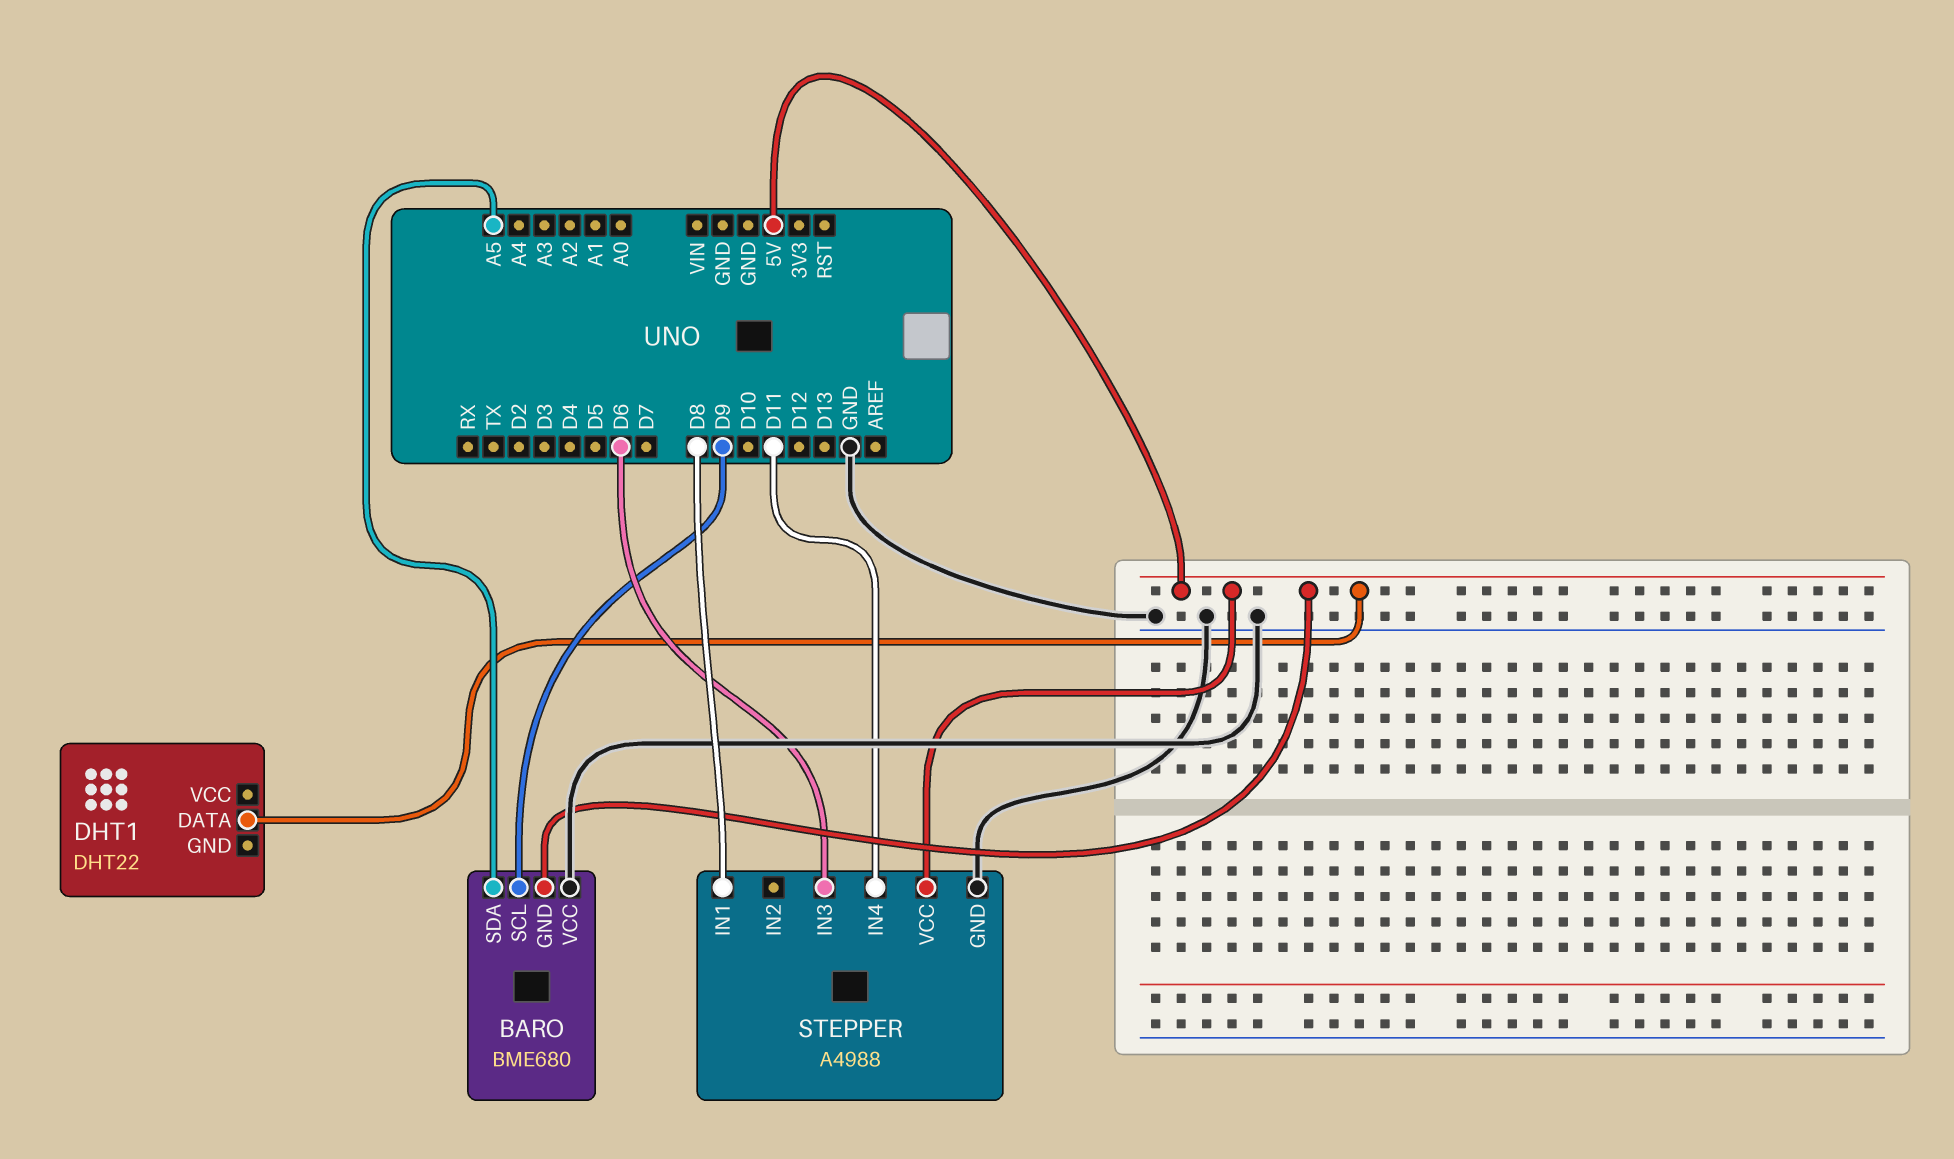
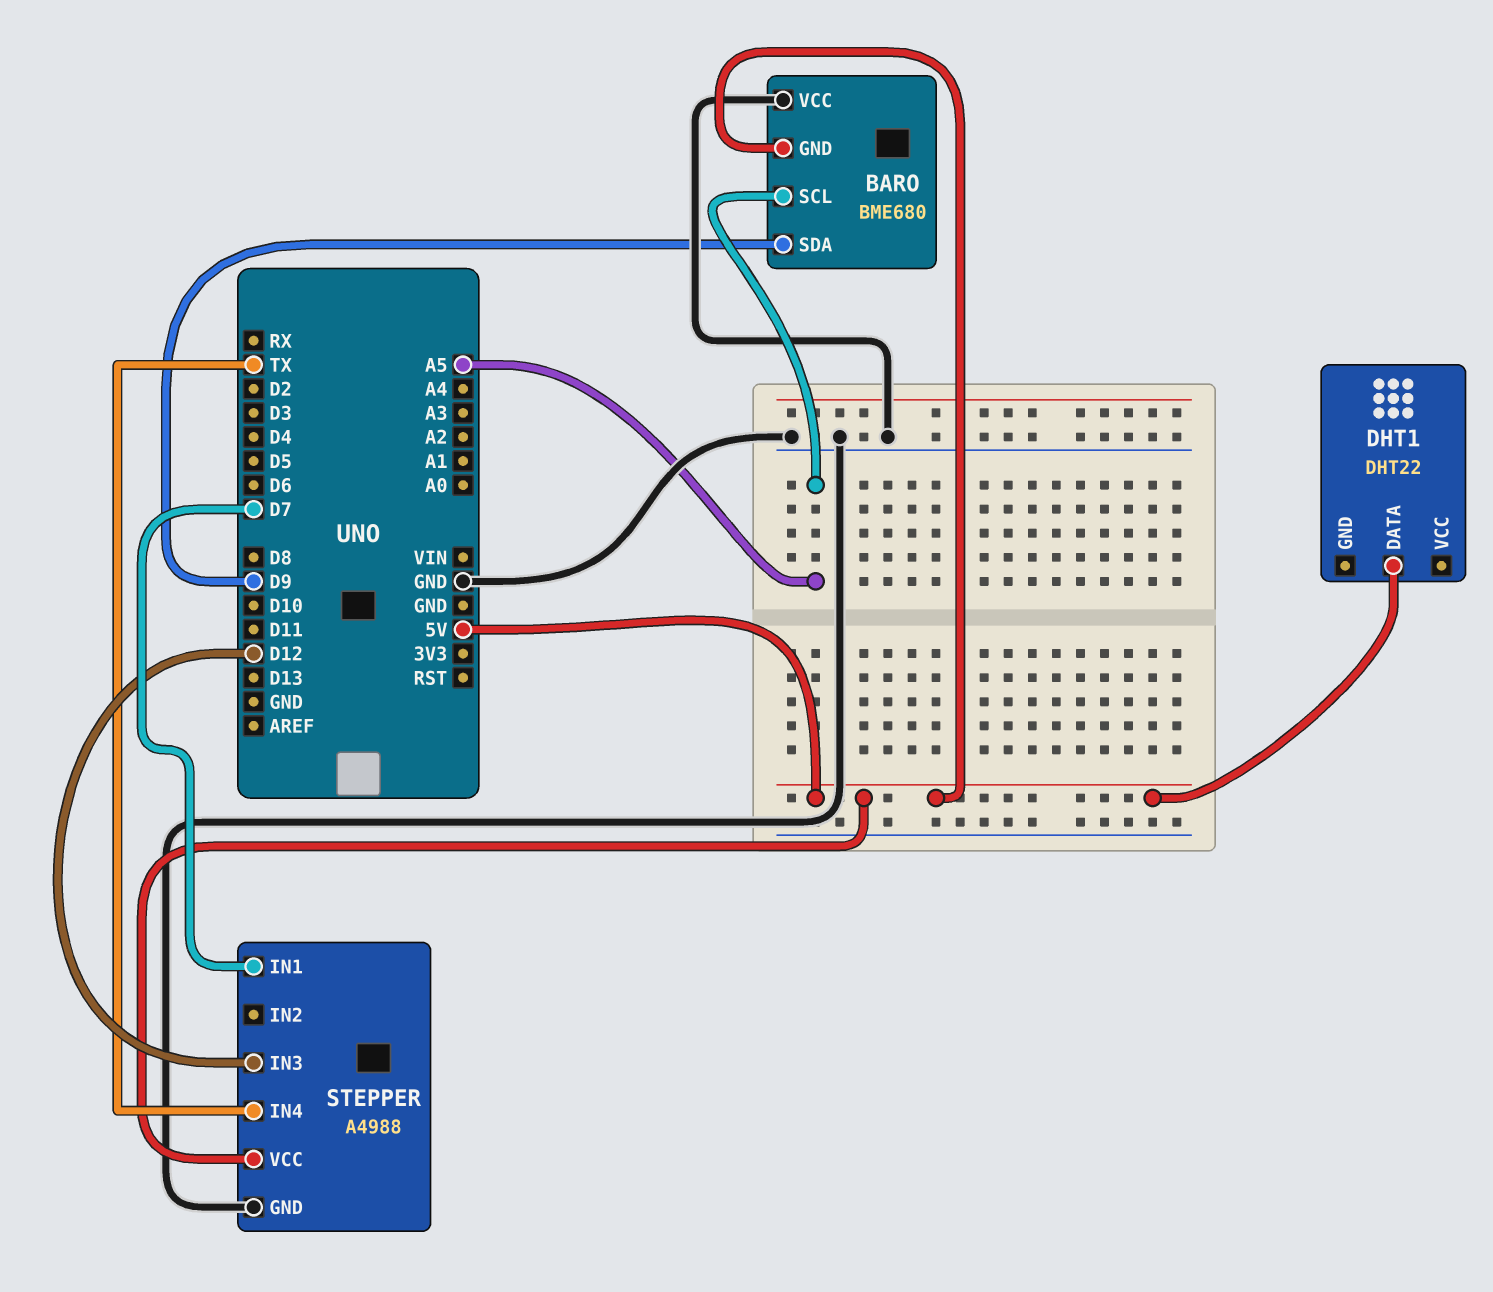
BARO pin SCL: D9 -> A5
BARO pin SDA: A5 -> D9
STEPPER pin IN1: D8 -> D7
STEPPER pin IN3: D6 -> D12
STEPPER pin IN4: D11 -> TX

